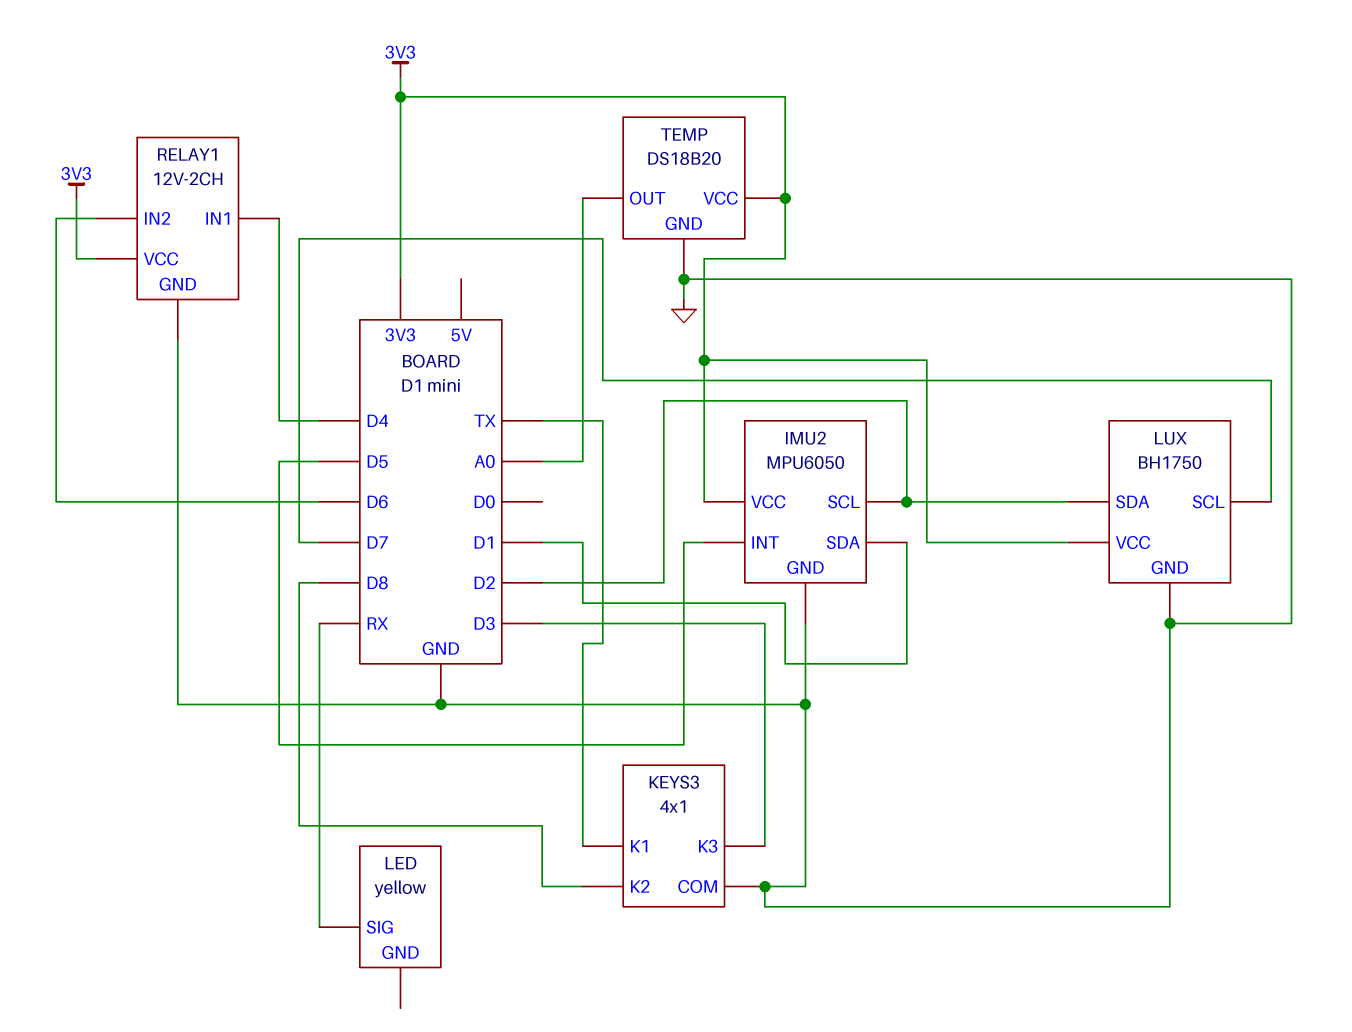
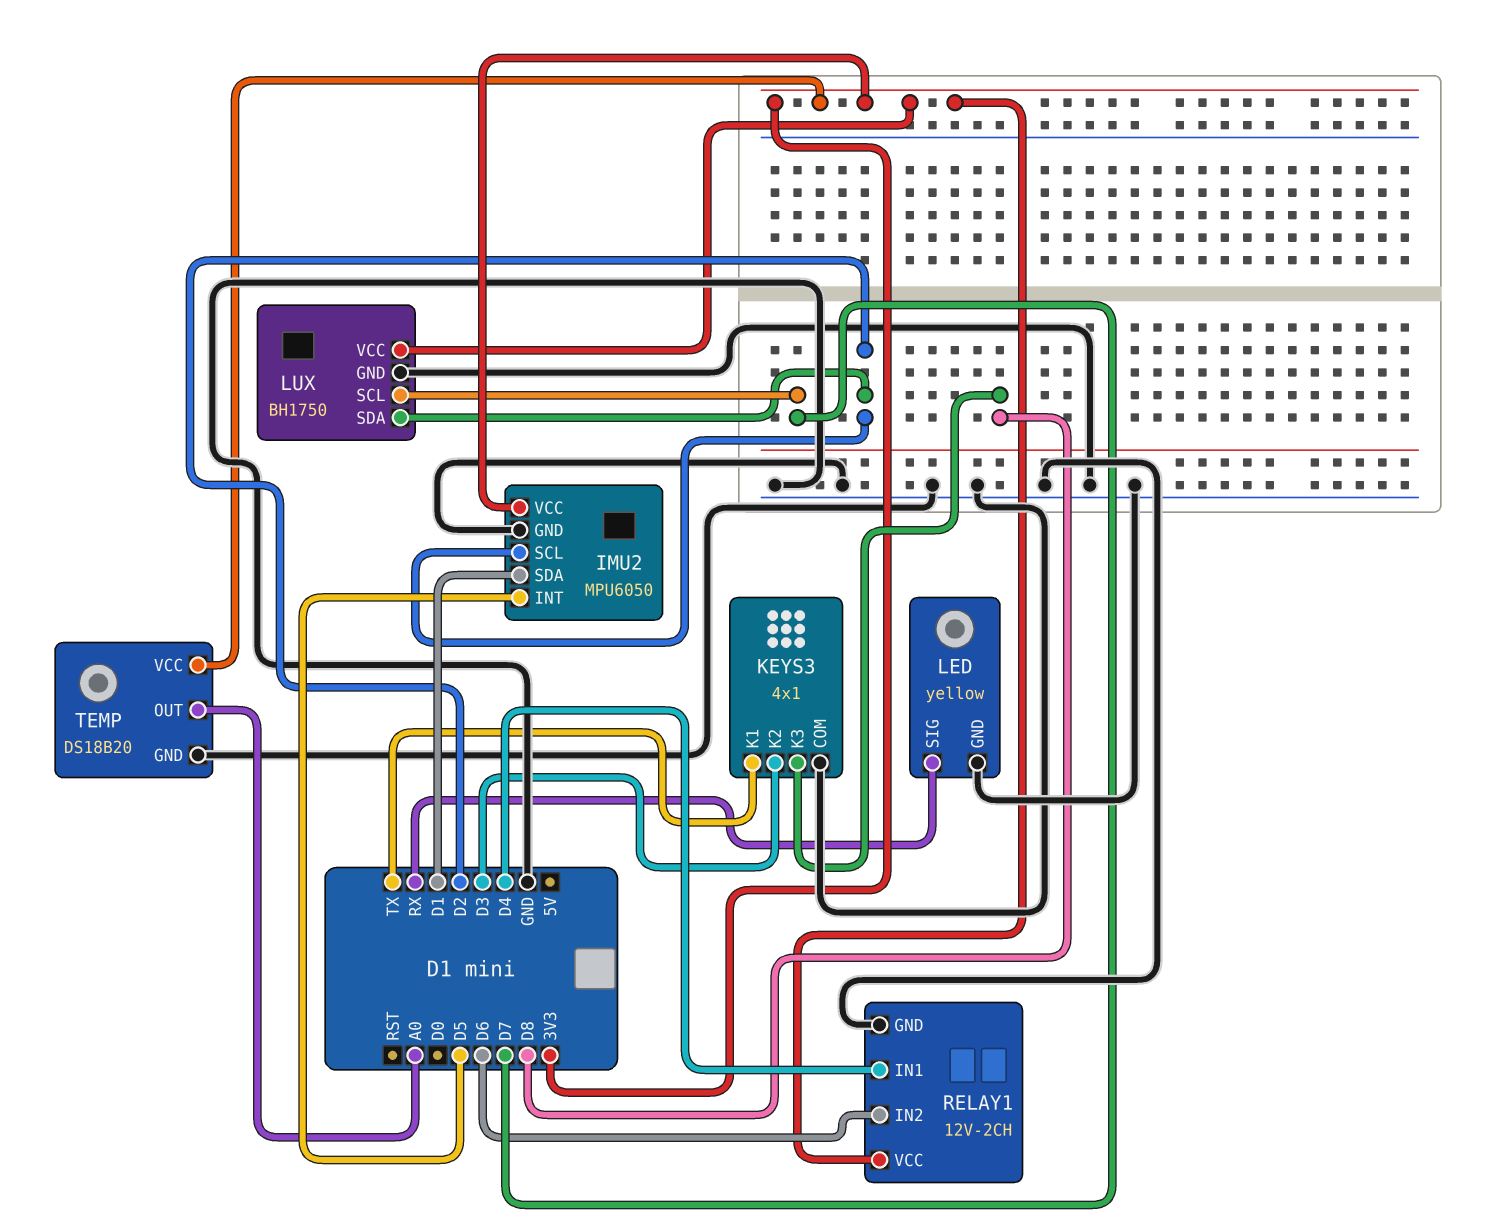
KEYS3 pin K2: D8 -> D3
KEYS3 pin K3: D3 -> D8
LED pin GND: none -> GND

